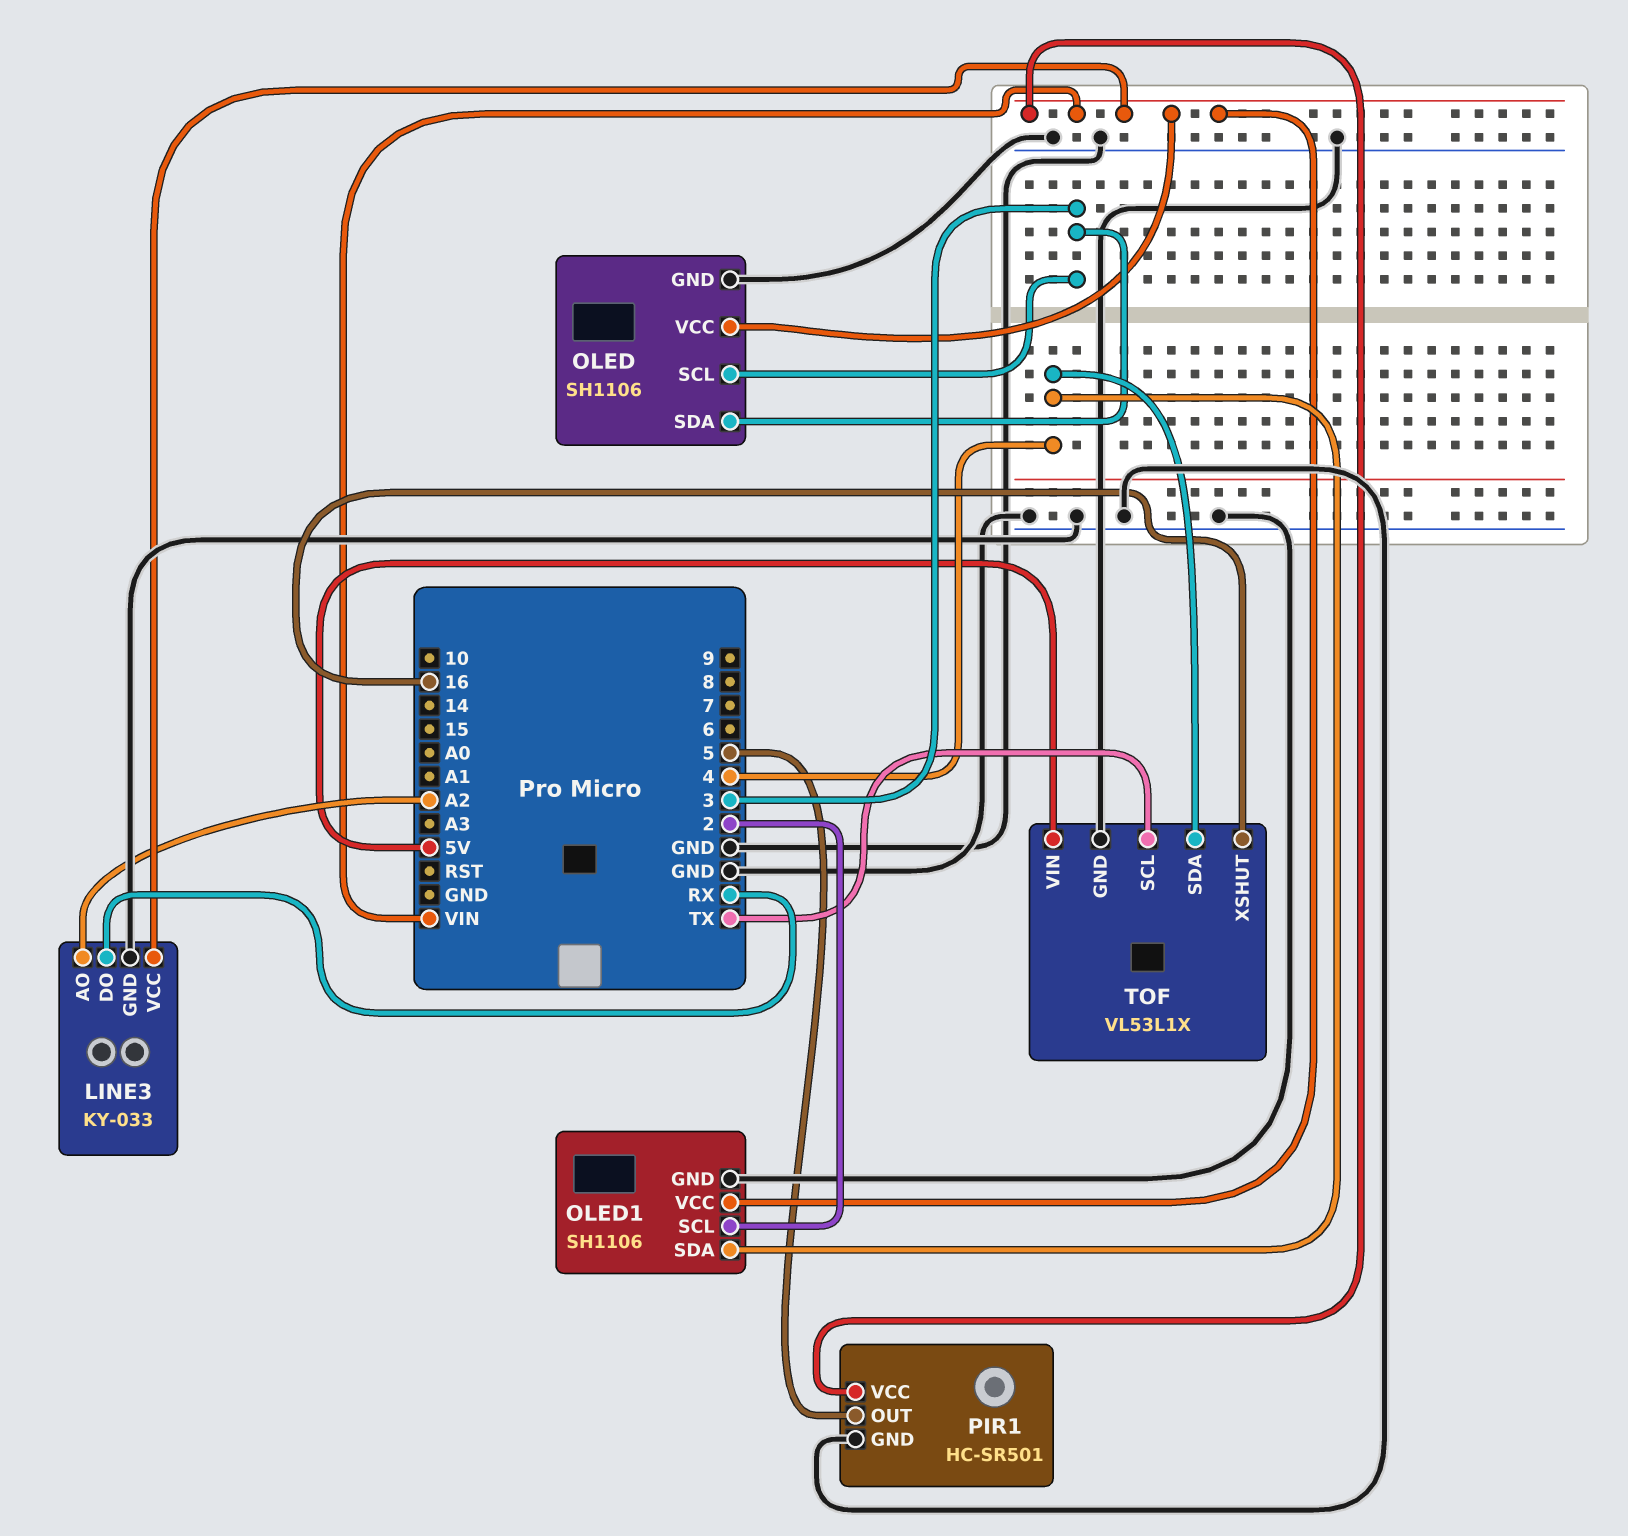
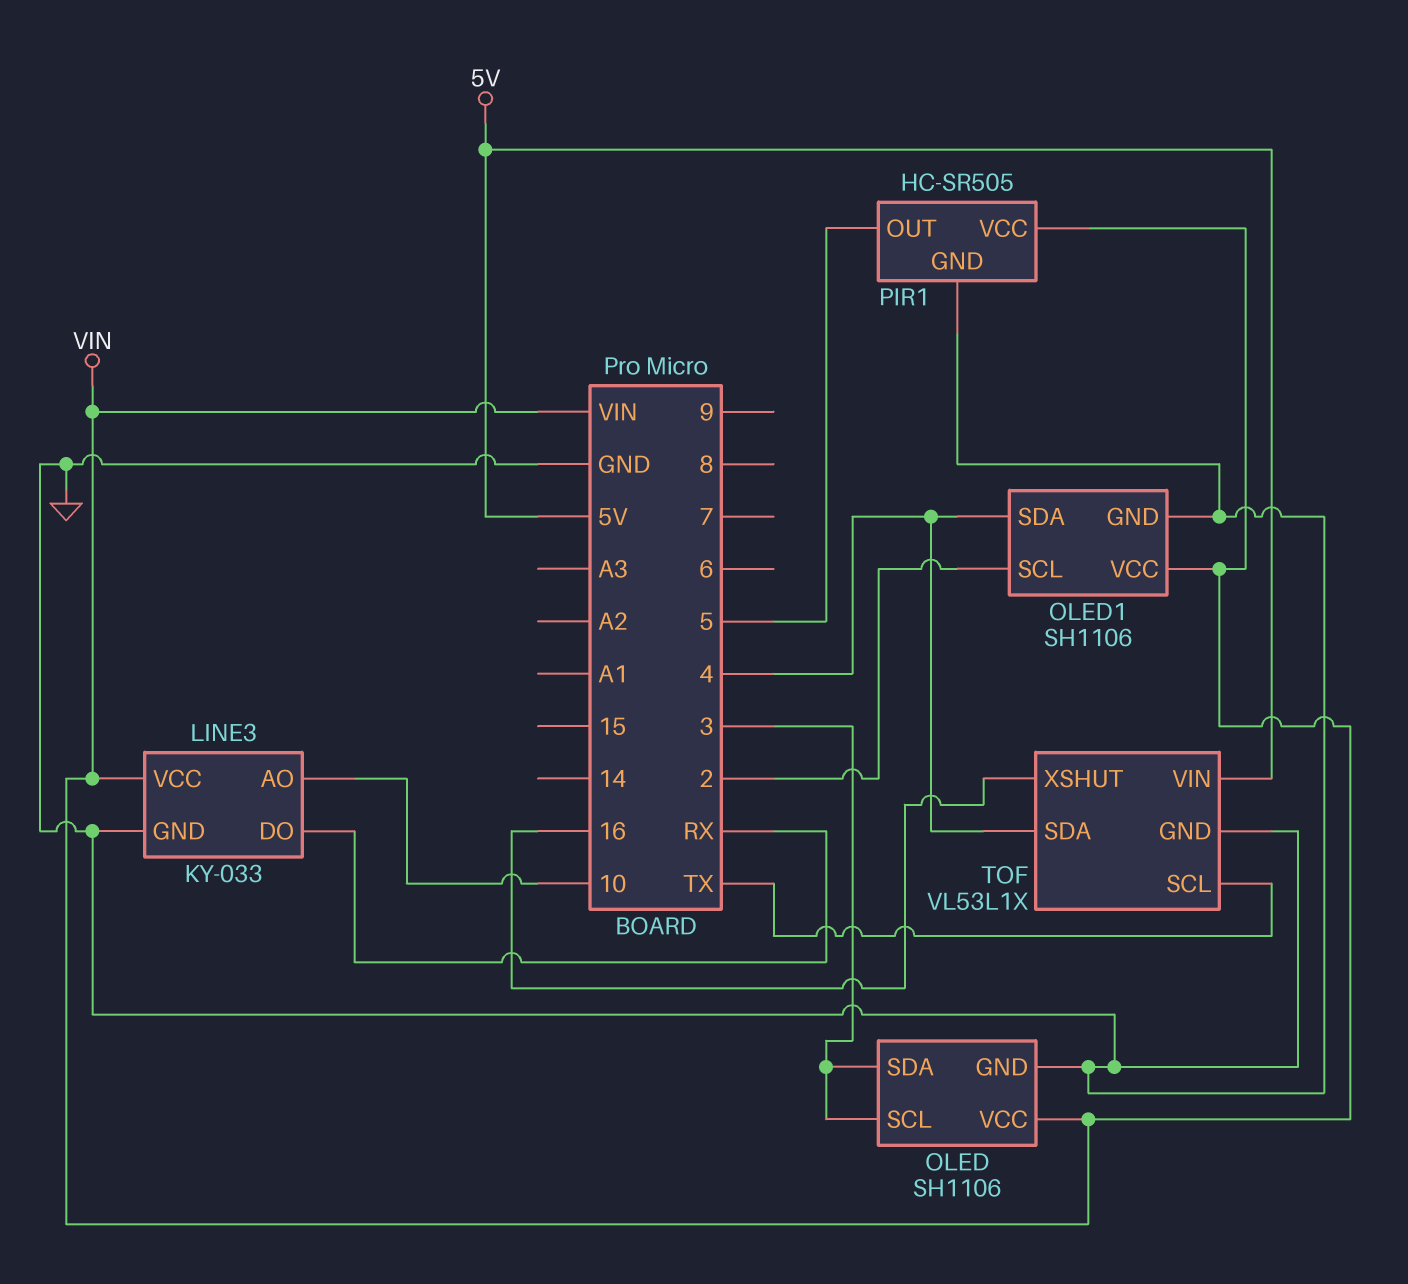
LINE3 pin AO: A2 -> 10
PIR1: HC-SR501 -> HC-SR505

